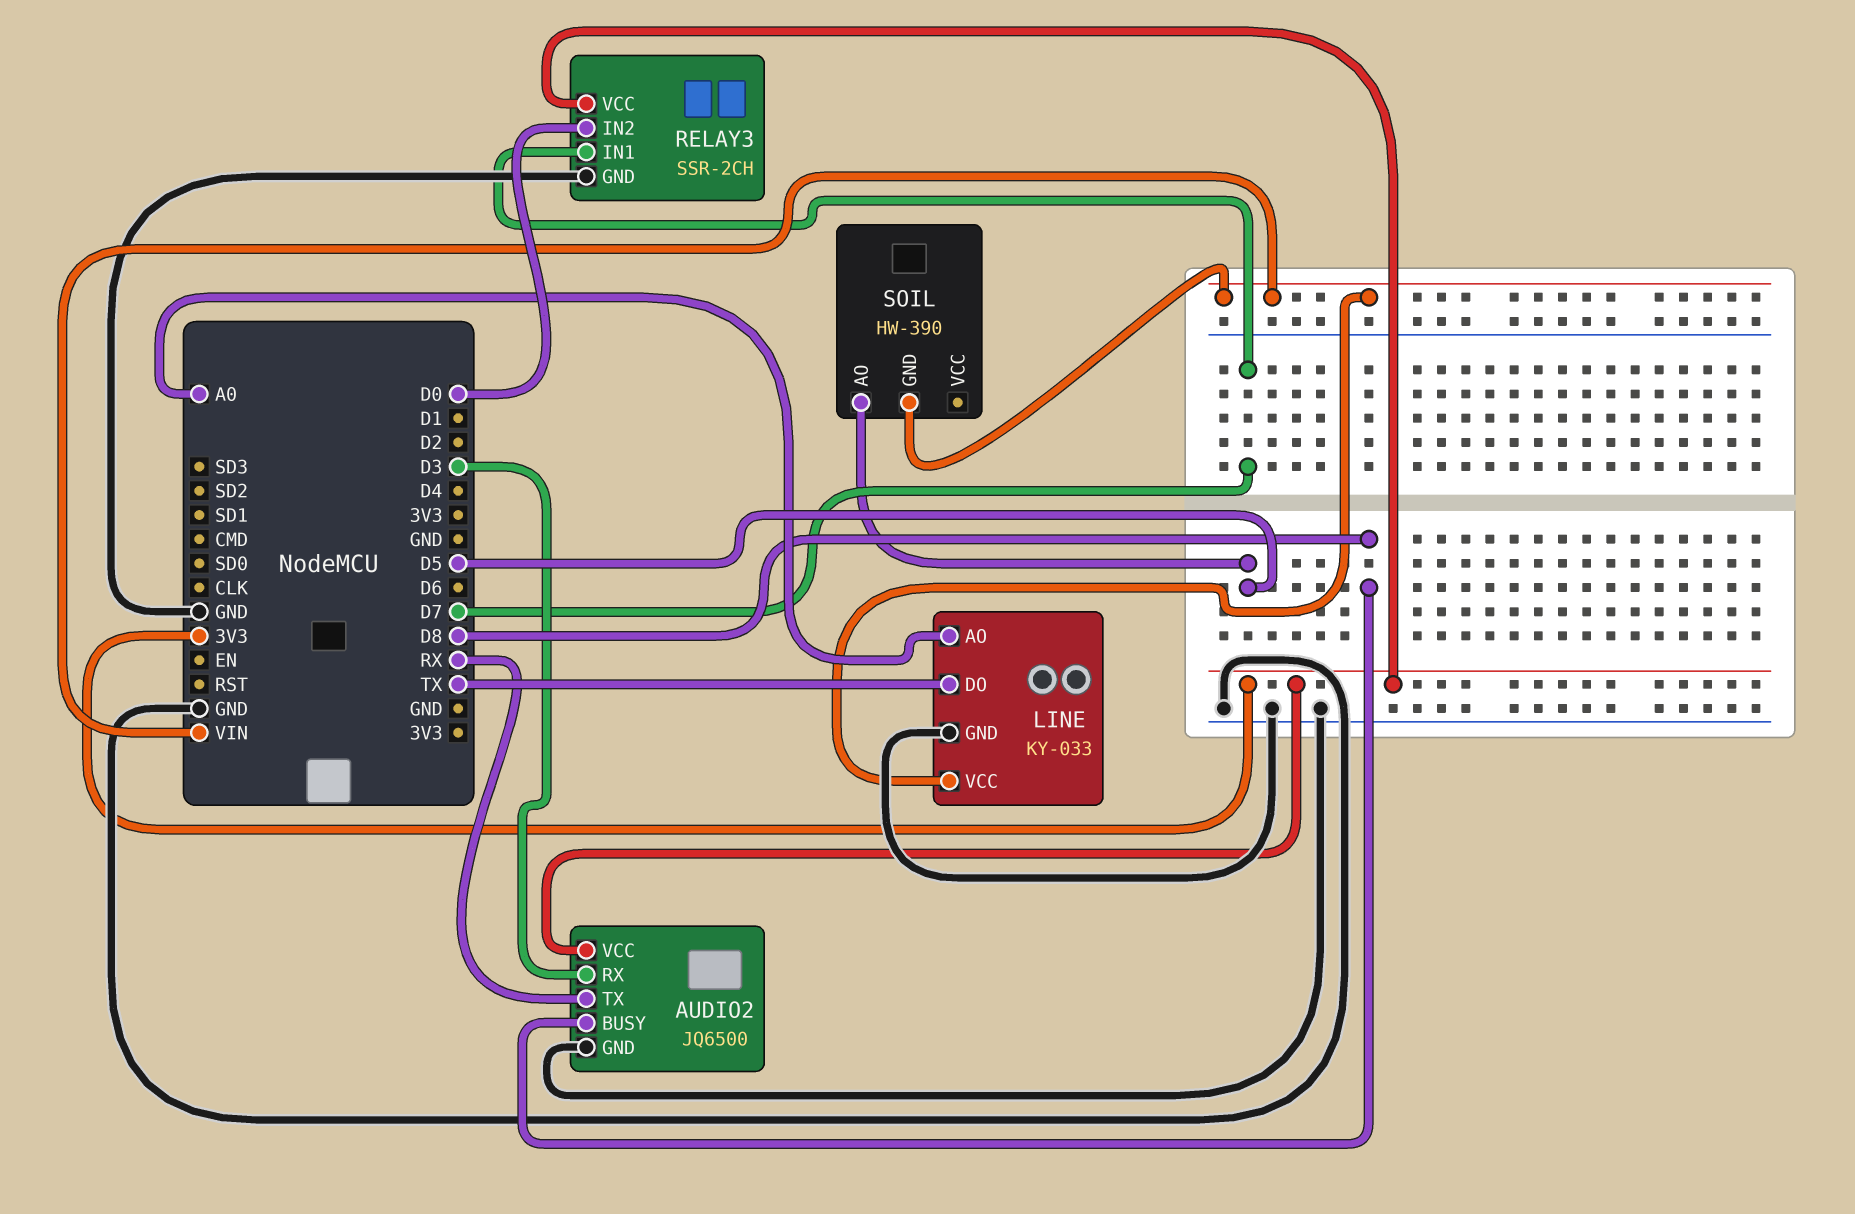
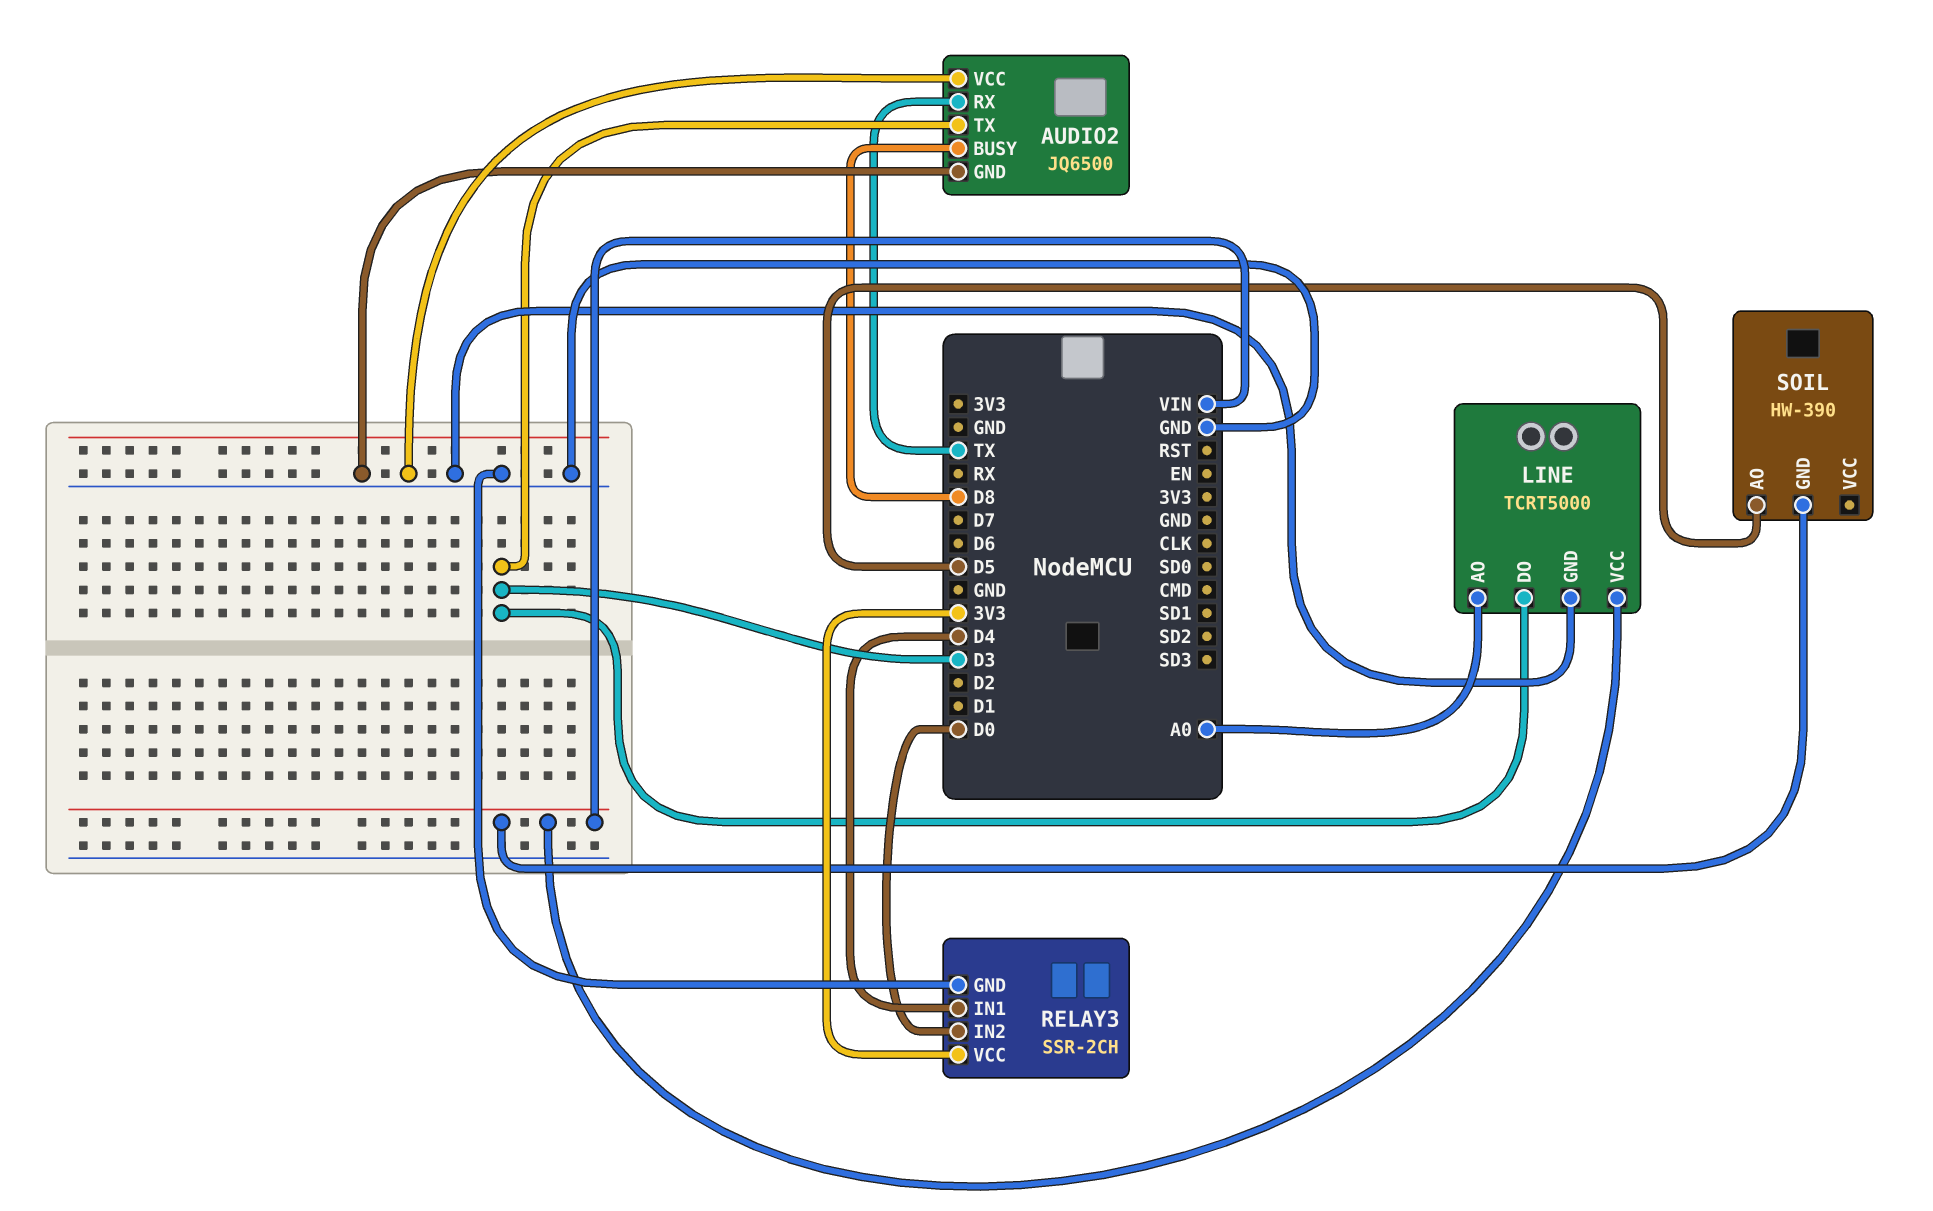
AUDIO2 pin RX: D3 -> TX
AUDIO2 pin TX: RX -> D3
AUDIO2 pin VCC: 3V3 -> GND
LINE: KY-033 -> TCRT5000
LINE pin DO: TX -> D3
RELAY3 pin IN1: D7 -> D4

